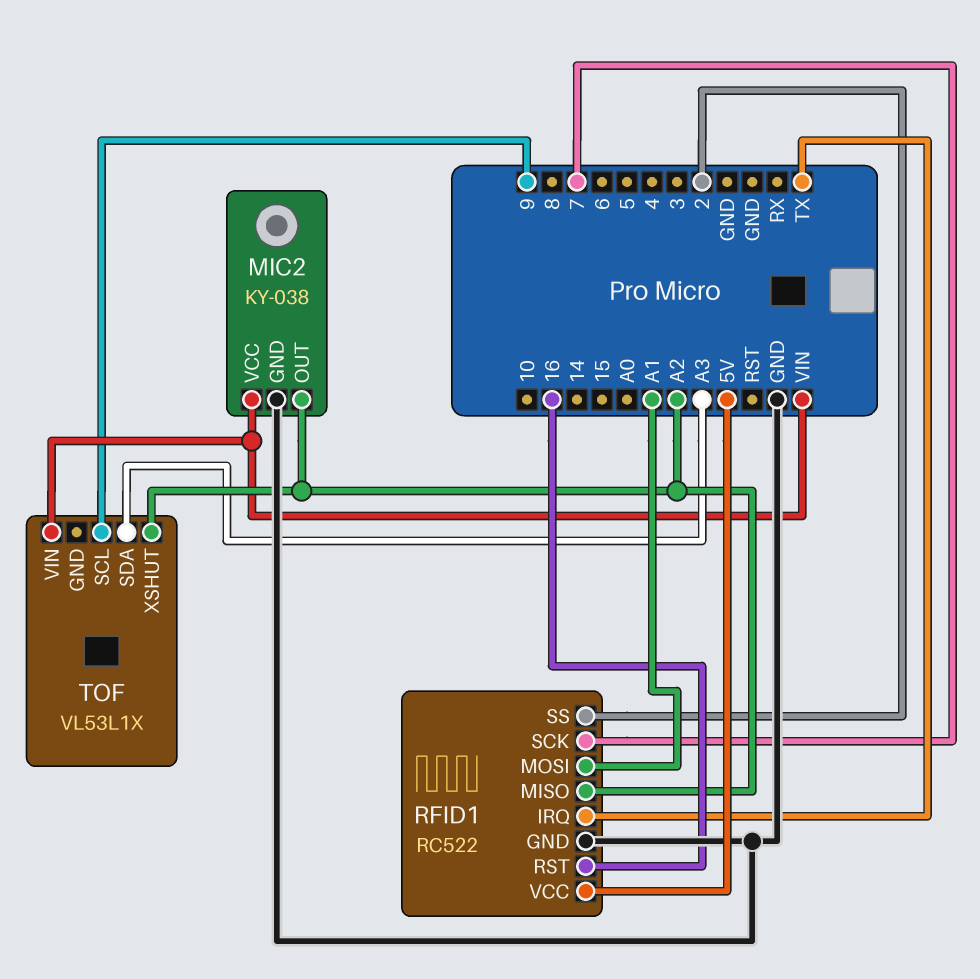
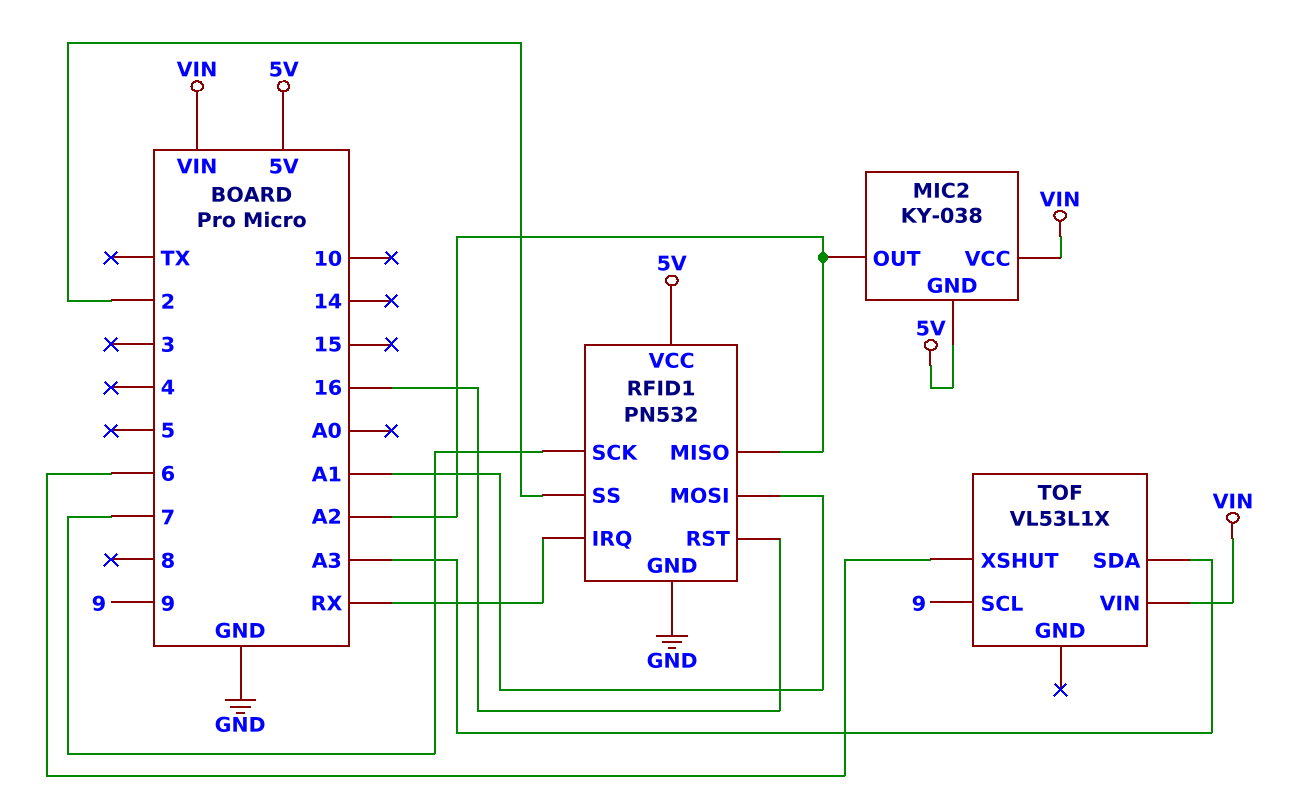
MIC2 pin GND: GND -> 5V
RFID1: RC522 -> PN532
RFID1 pin IRQ: TX -> RX
TOF pin XSHUT: A2 -> 6

